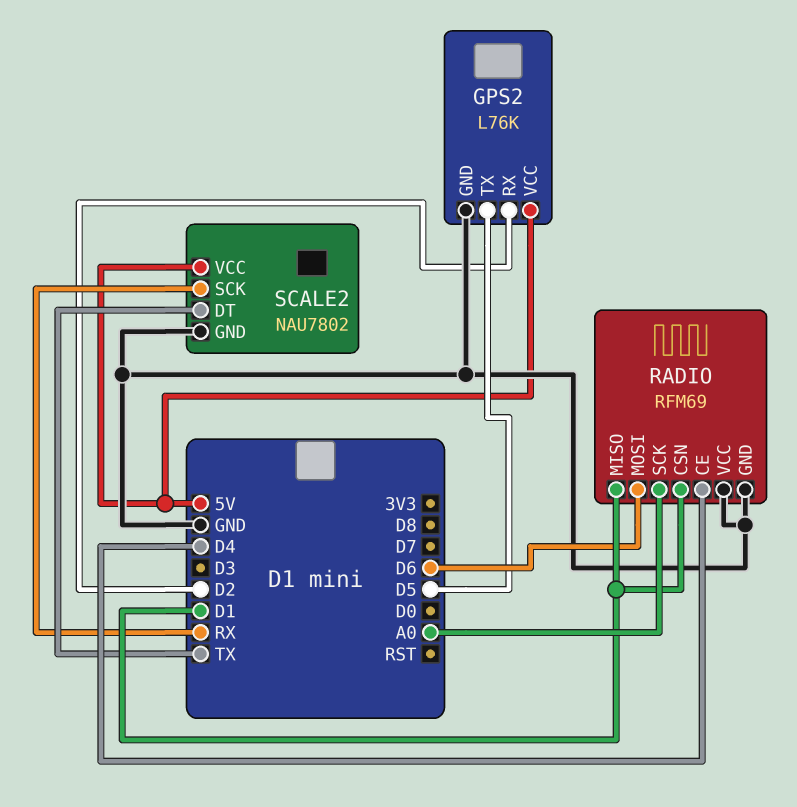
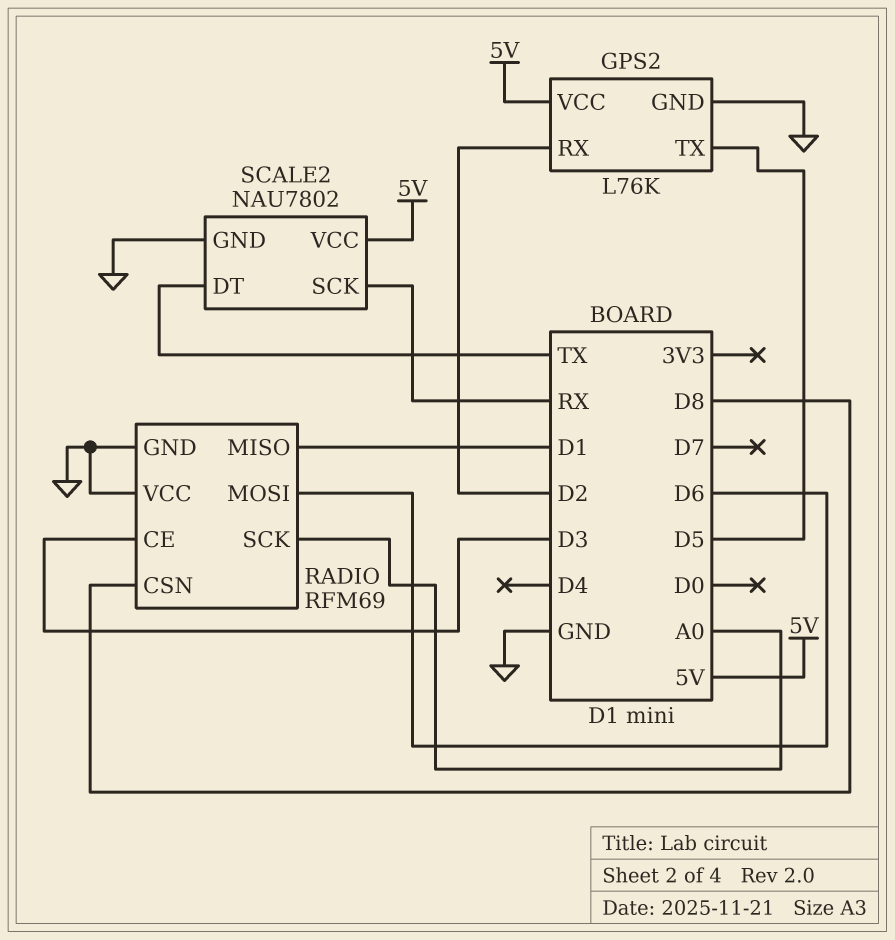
RADIO pin CE: D4 -> D3
RADIO pin CSN: D1 -> D8

